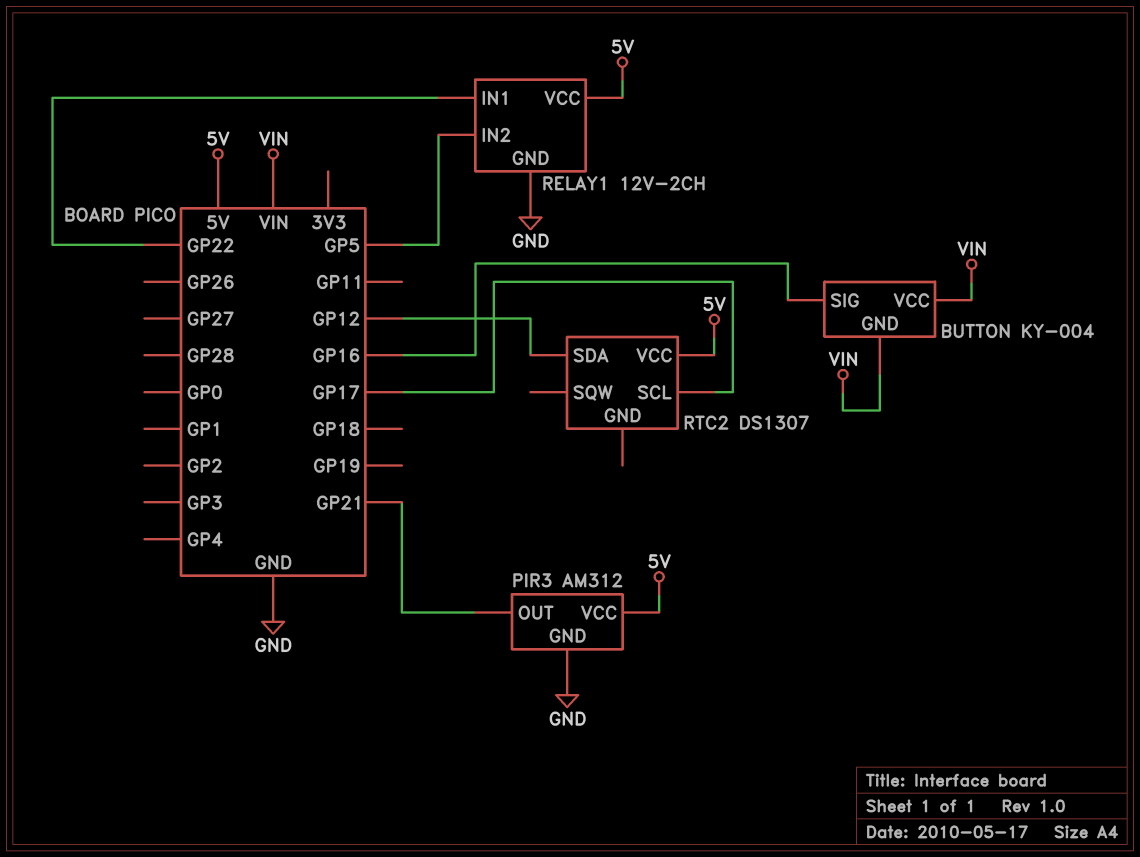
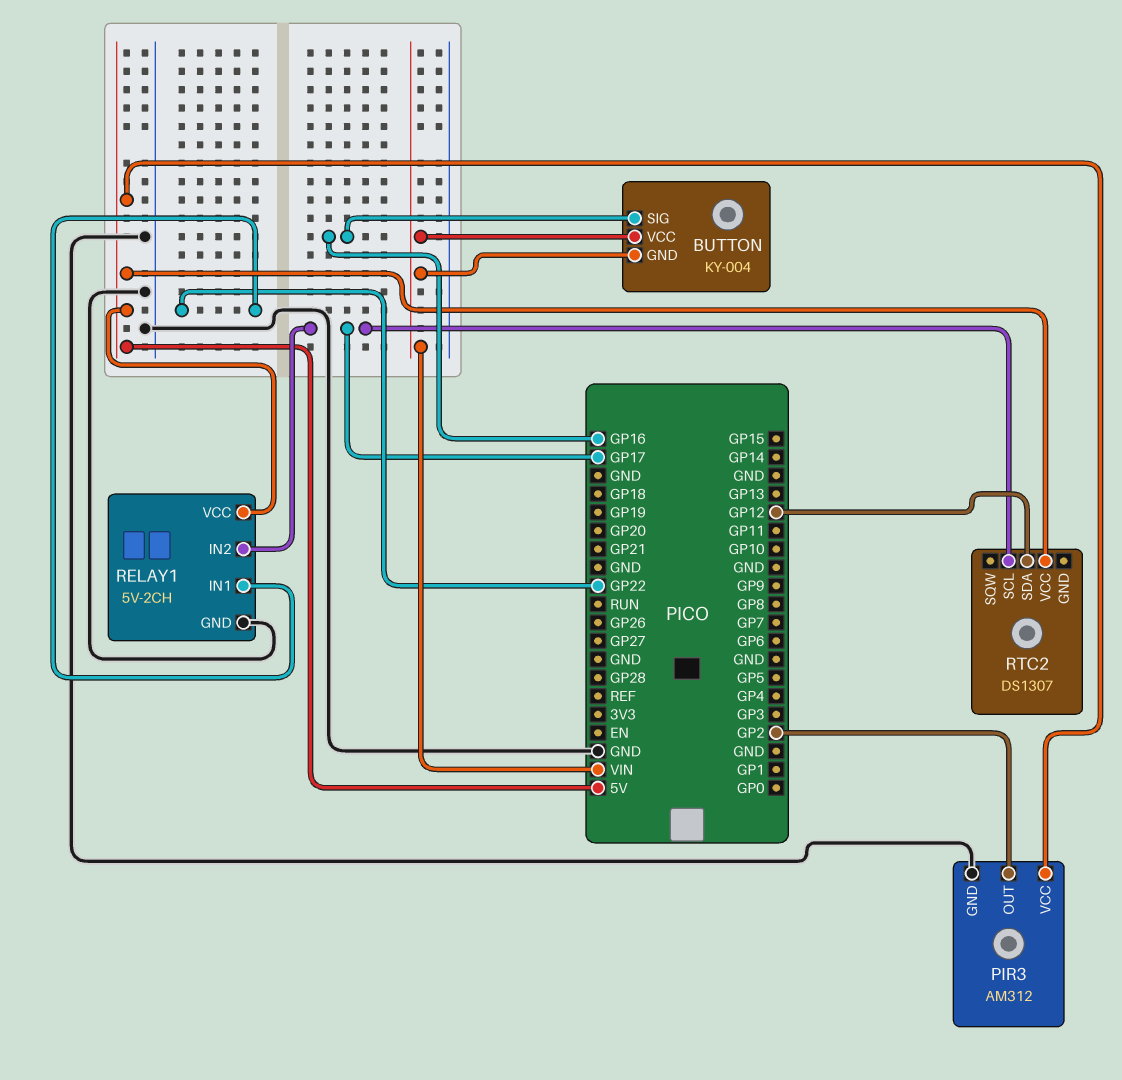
PIR3 pin OUT: GP21 -> GP2
RELAY1: 12V-2CH -> 5V-2CH
RELAY1 pin IN2: GP5 -> GP17

